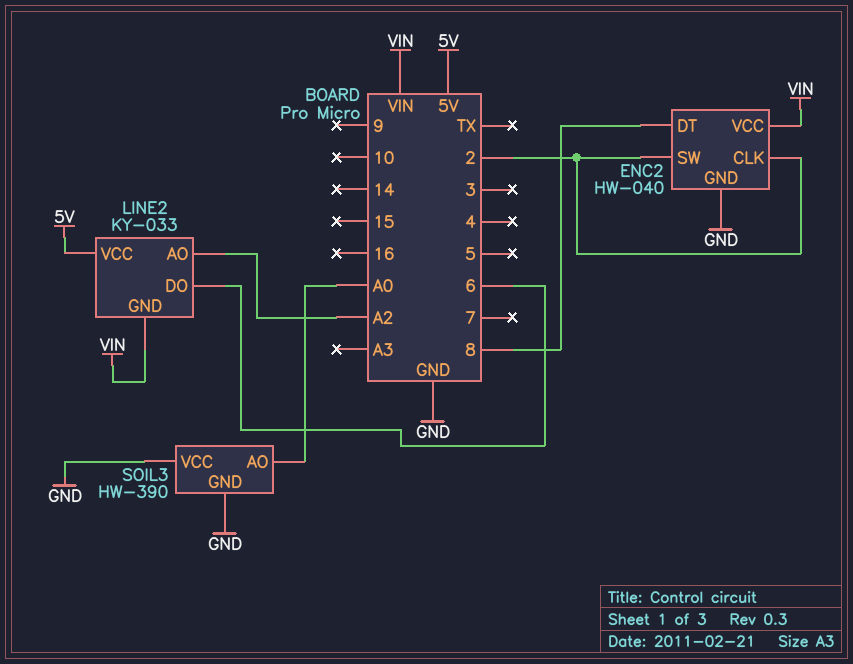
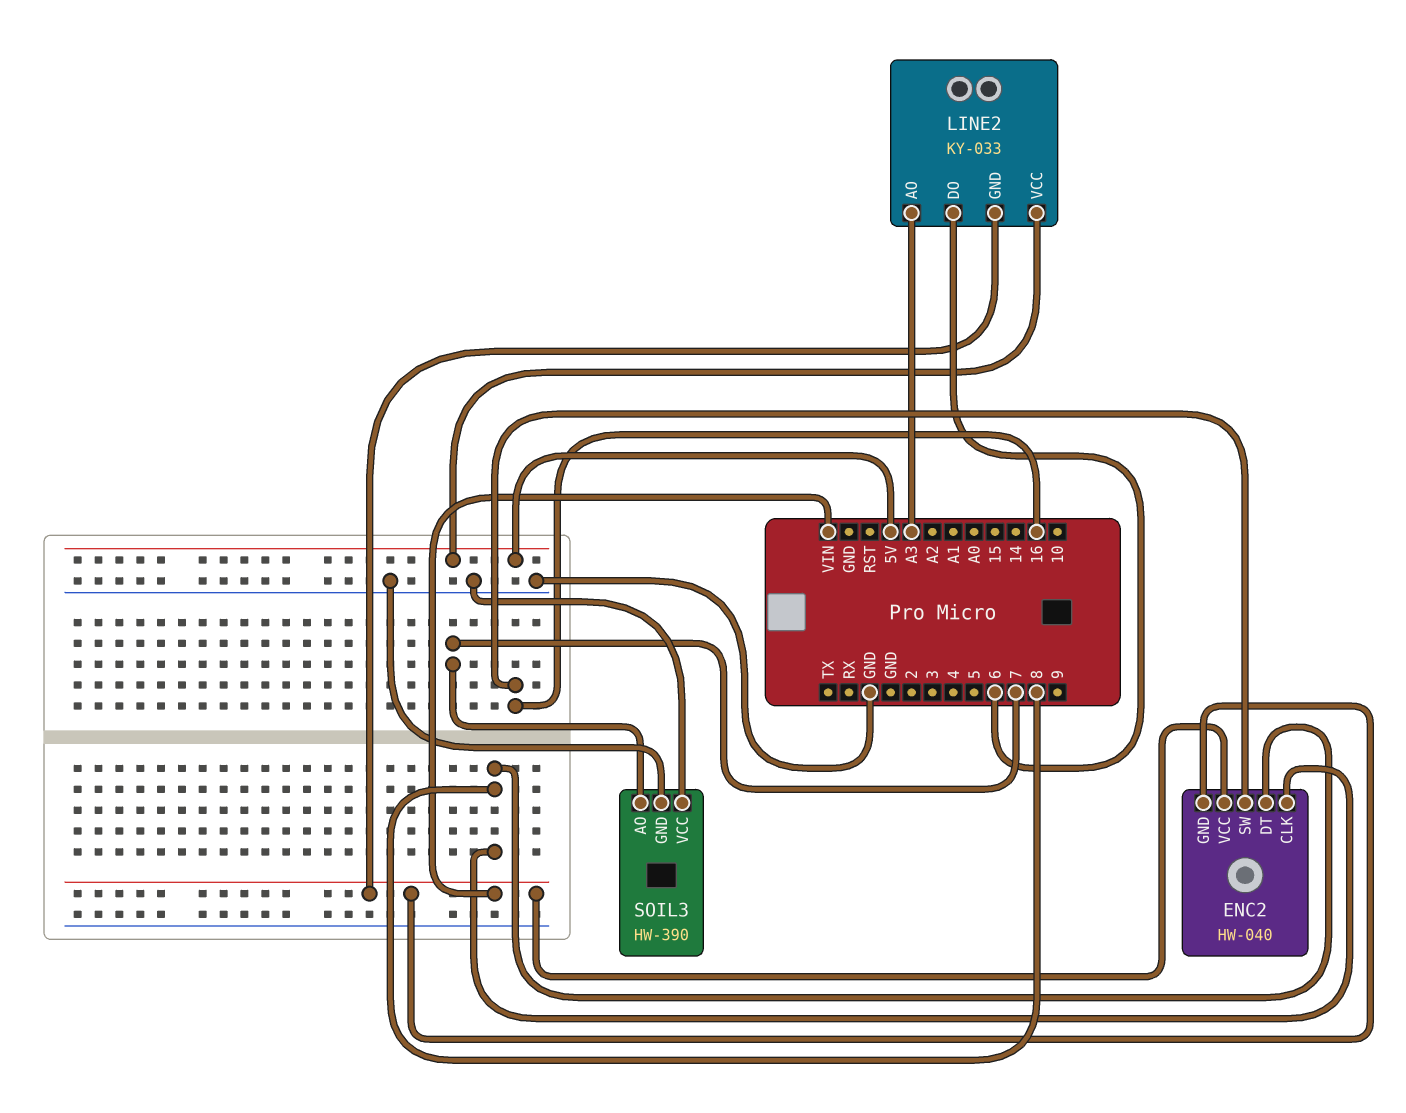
ENC2 pin CLK: 2 -> 8
ENC2 pin GND: GND -> VIN
ENC2 pin SW: 2 -> 16
LINE2 pin AO: A2 -> A3
SOIL3 pin AO: A0 -> 7

